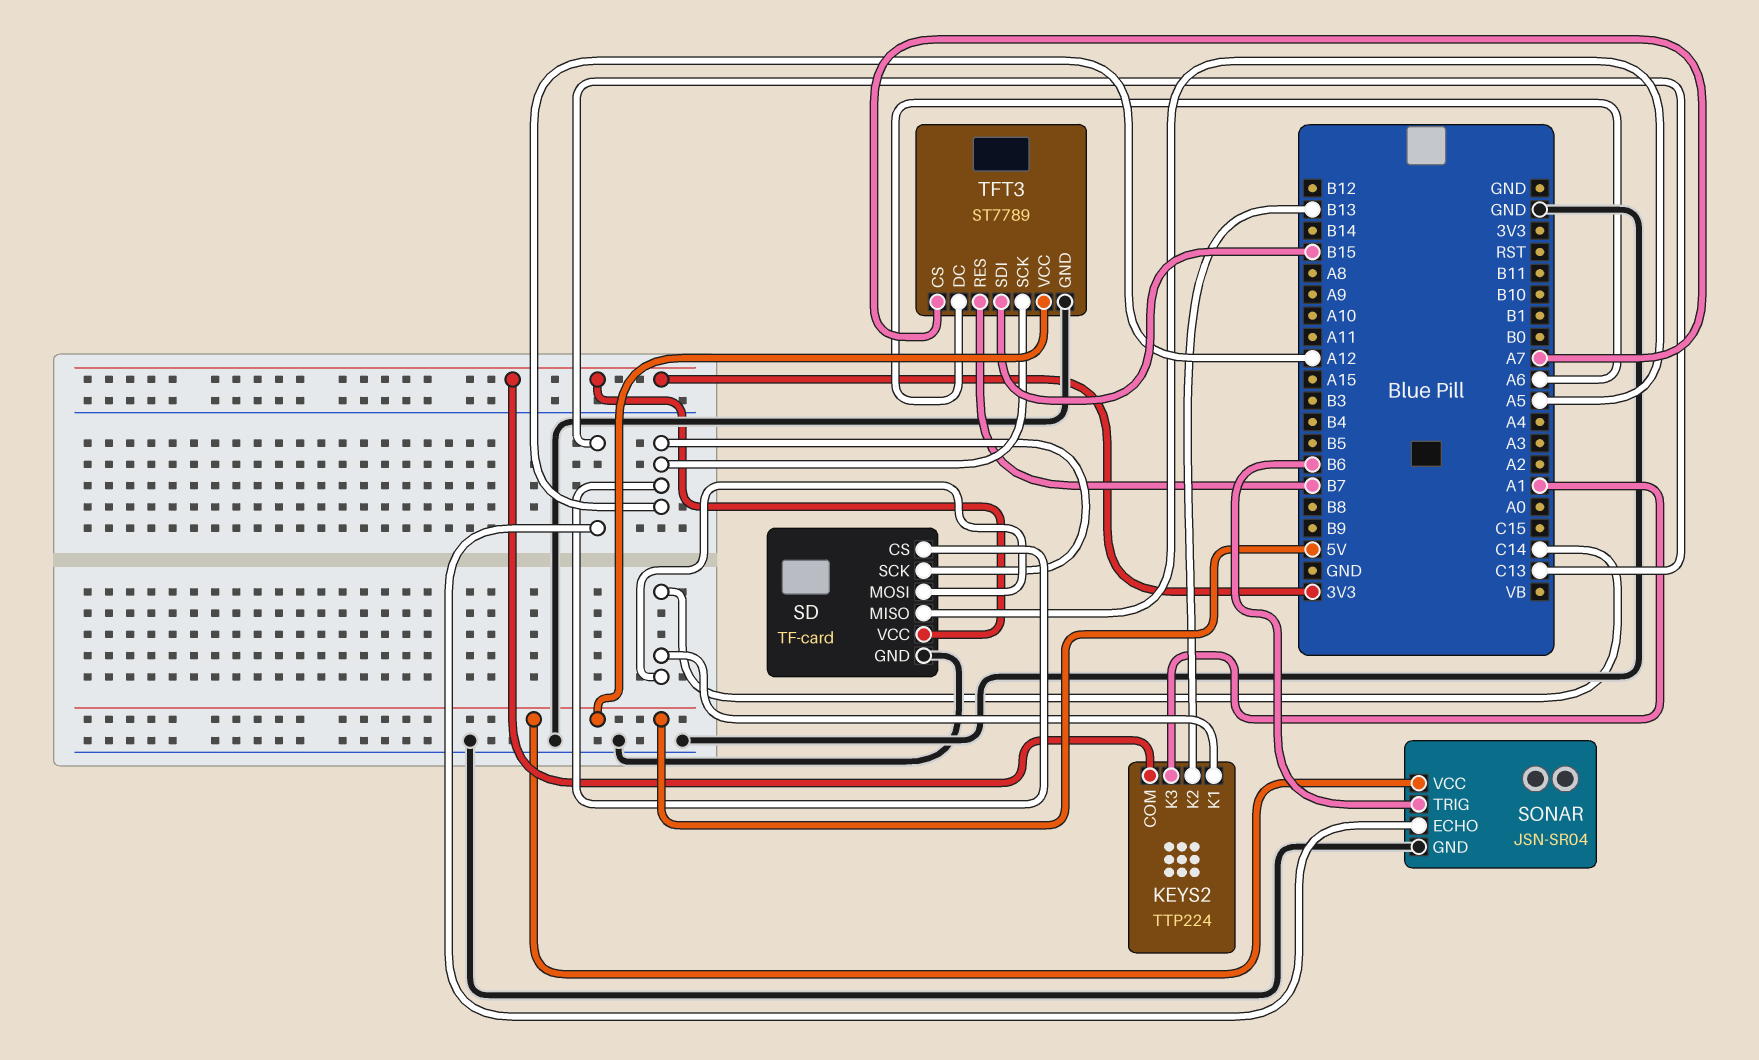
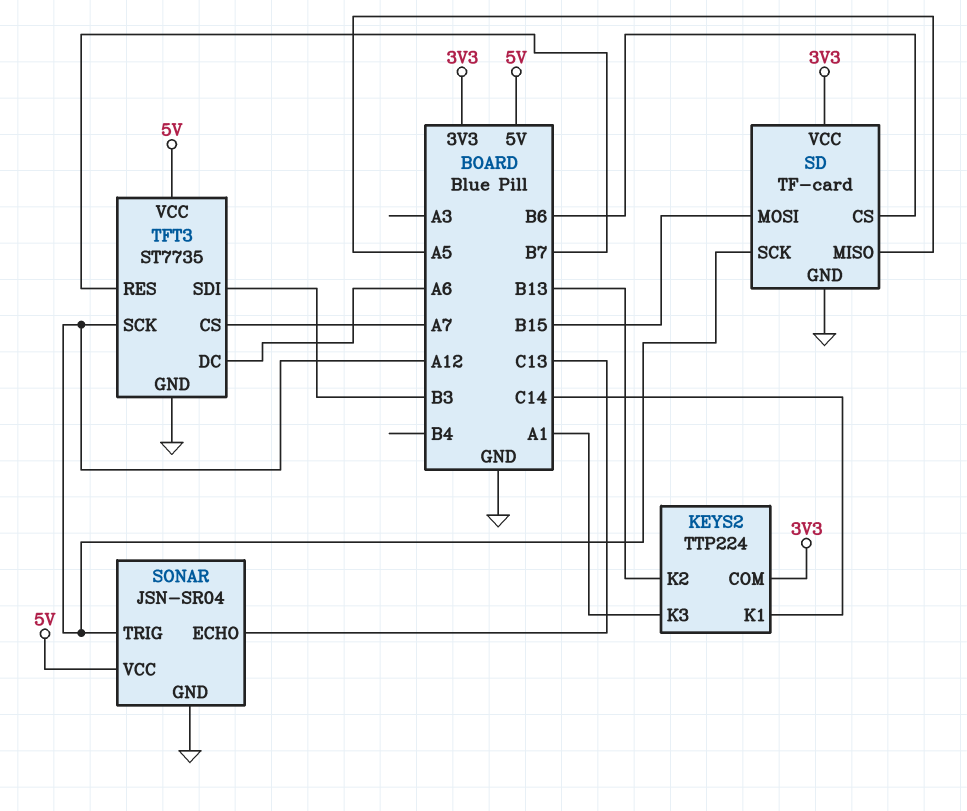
SD pin CS: A12 -> B6
SD pin MOSI: C14 -> B15
SONAR pin TRIG: B6 -> A12
TFT3: ST7789 -> ST7735
TFT3 pin SDI: B15 -> B3

